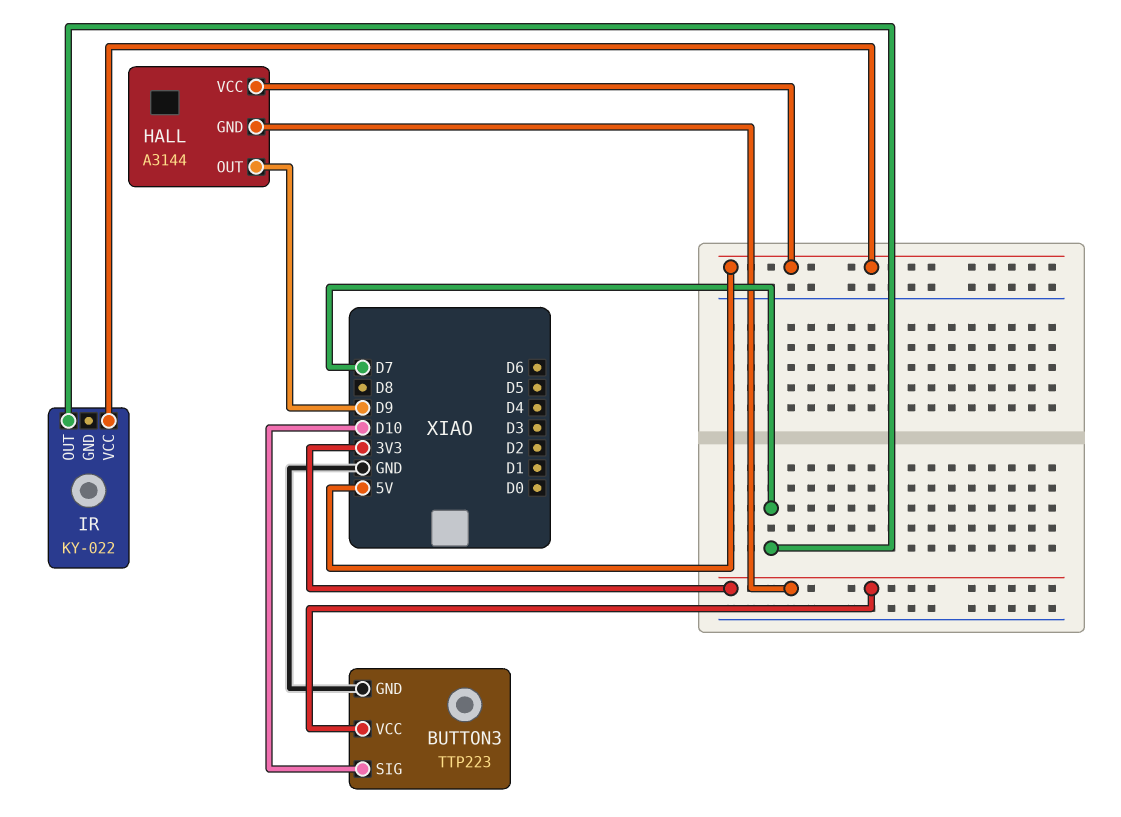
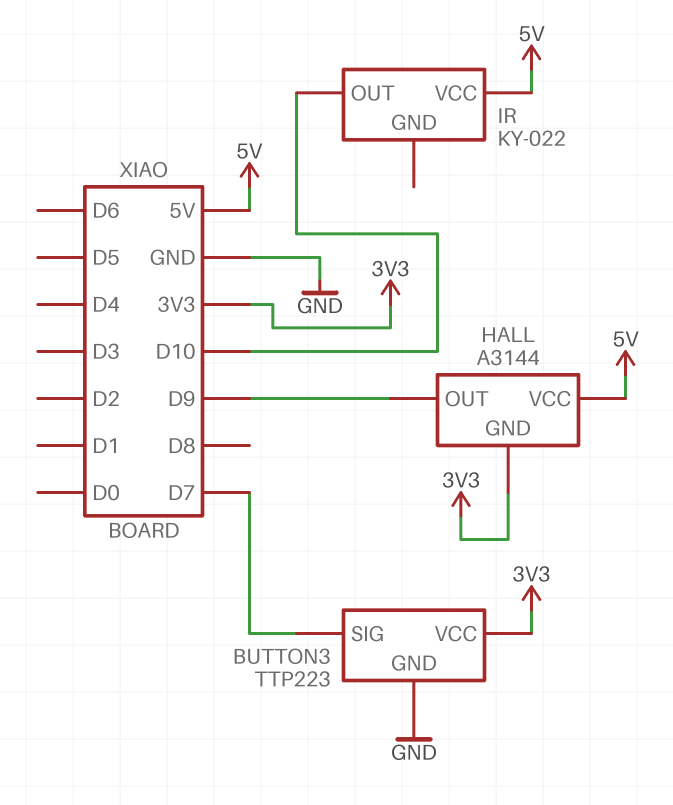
BUTTON3 pin SIG: D10 -> D7
IR pin OUT: D7 -> D10

